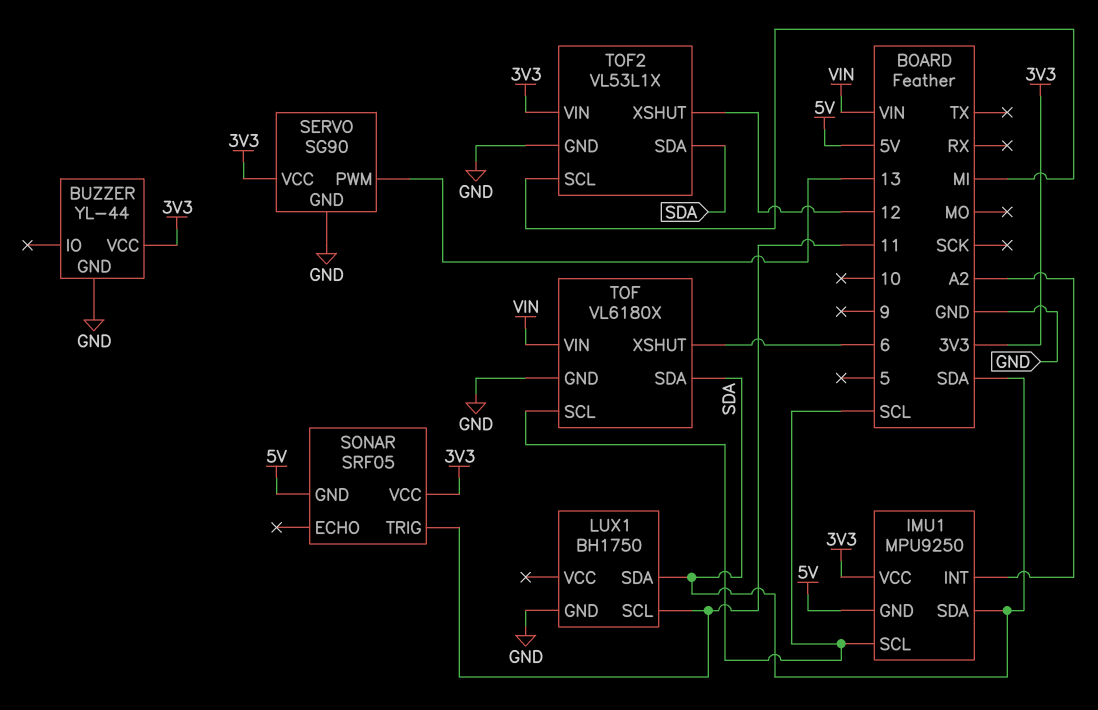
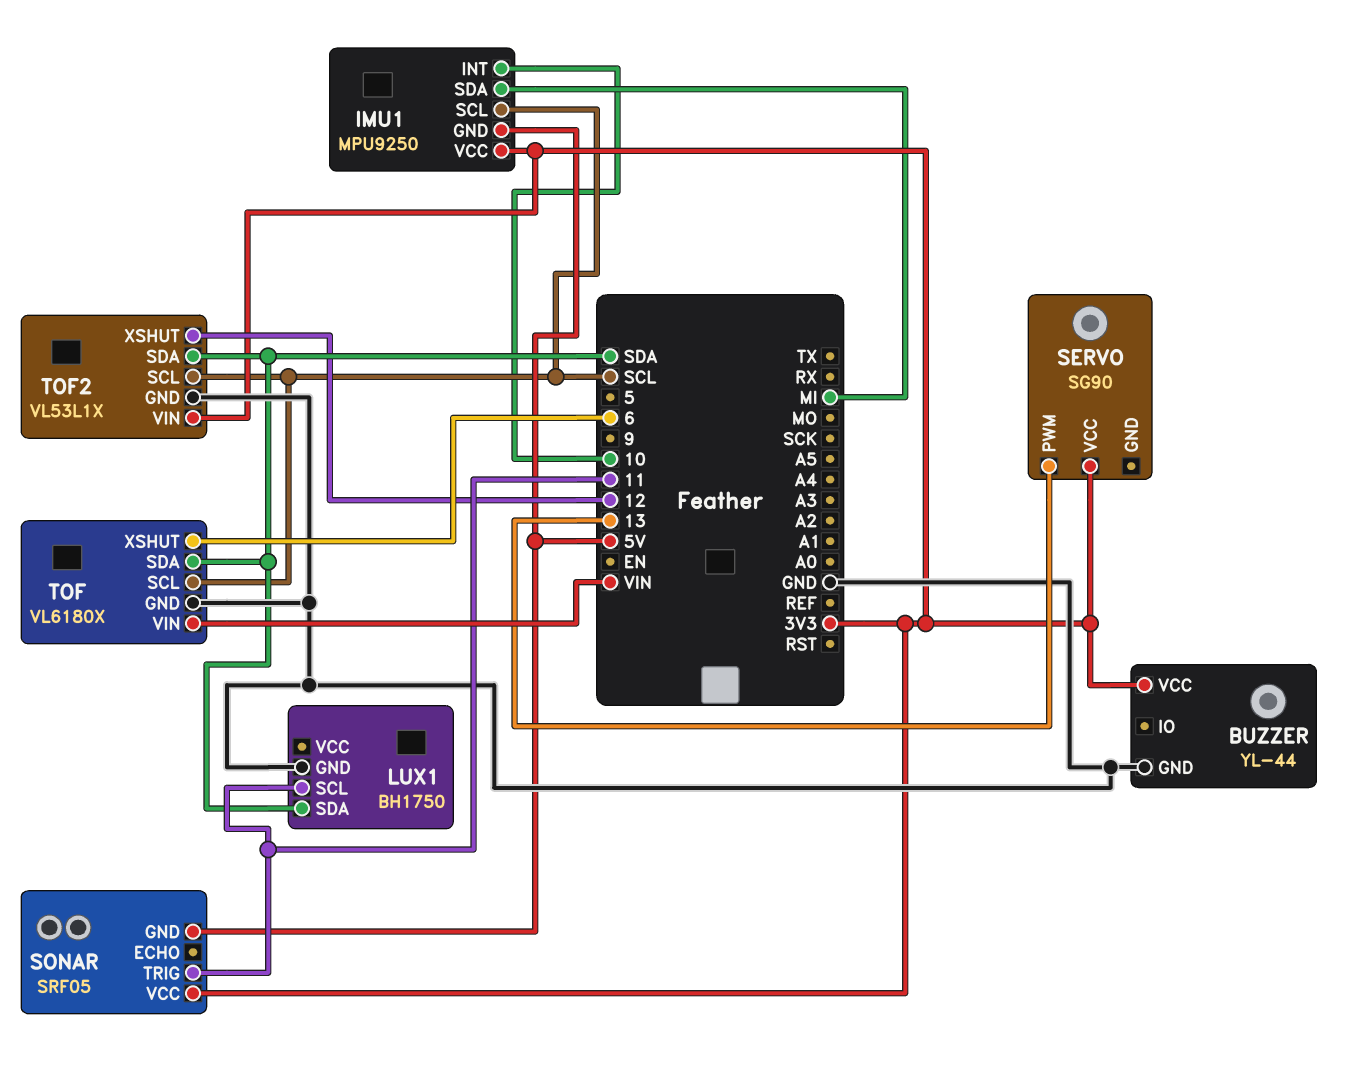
IMU1 pin INT: A2 -> 10
IMU1 pin SDA: SDA -> MI
SERVO pin GND: GND -> none
TOF2 pin SCL: MI -> SCL

